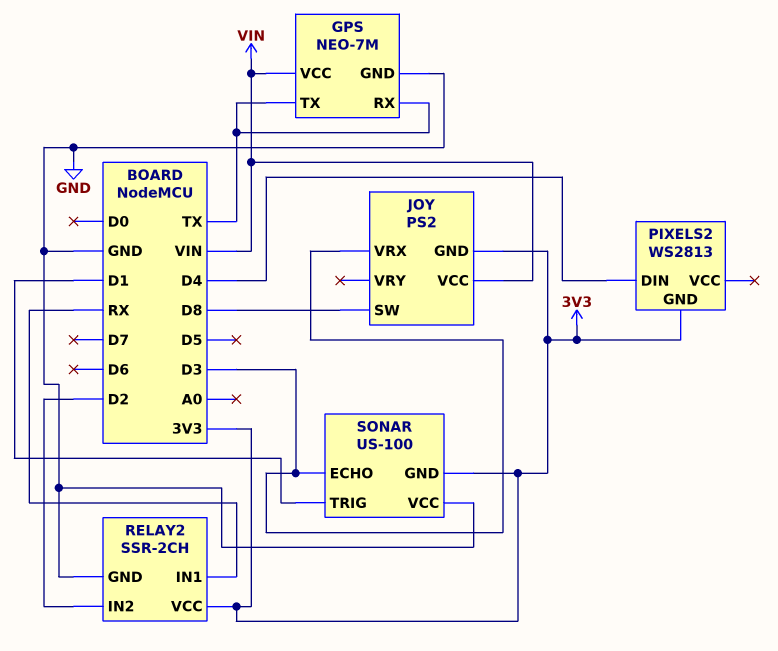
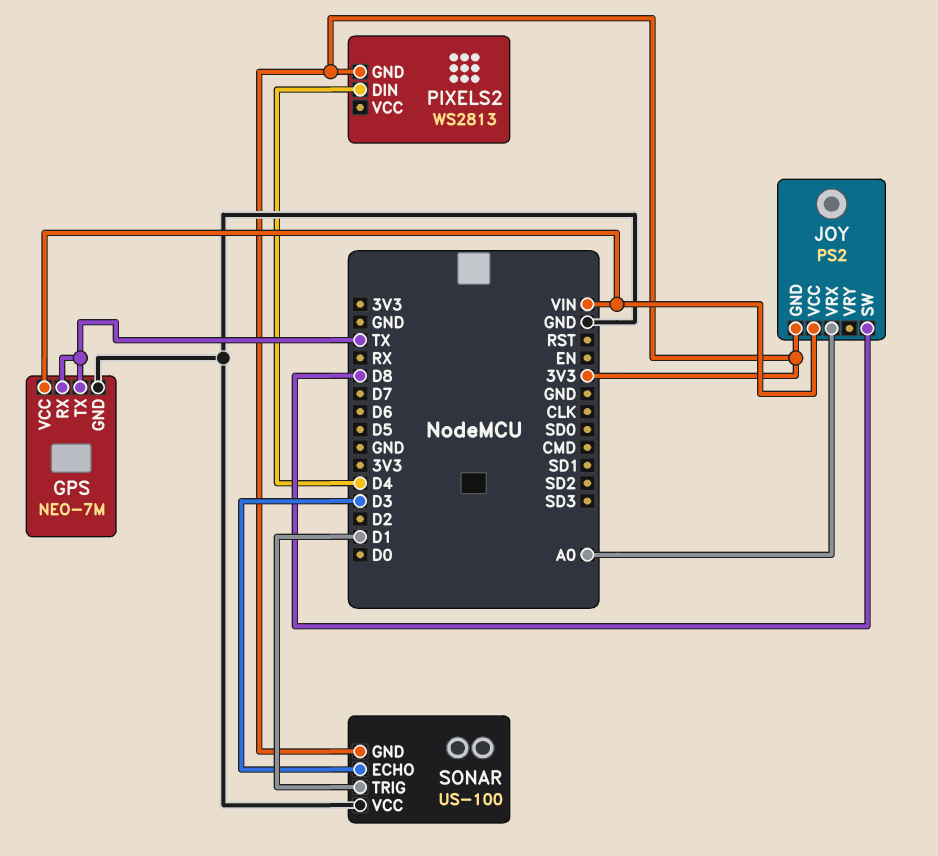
JOY pin VRX: D3 -> A0
RELAY2: SSR-2CH -> none
RELAY2 pin GND: GND -> none
RELAY2 pin IN1: RX -> none
RELAY2 pin IN2: D2 -> none
RELAY2 pin VCC: 3V3 -> none

